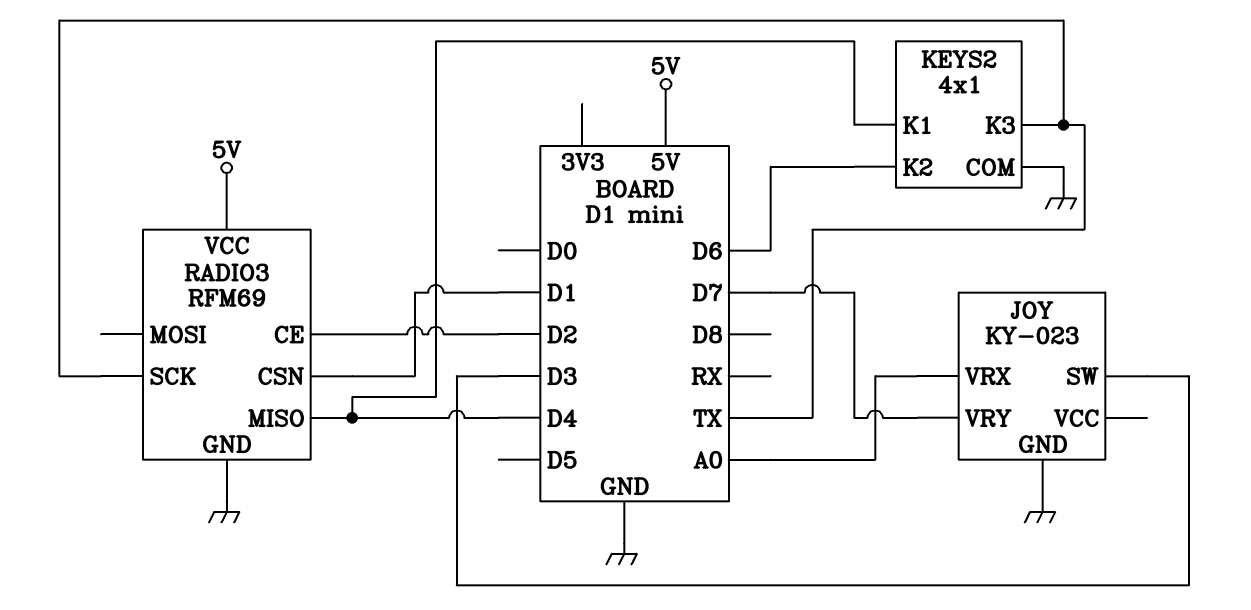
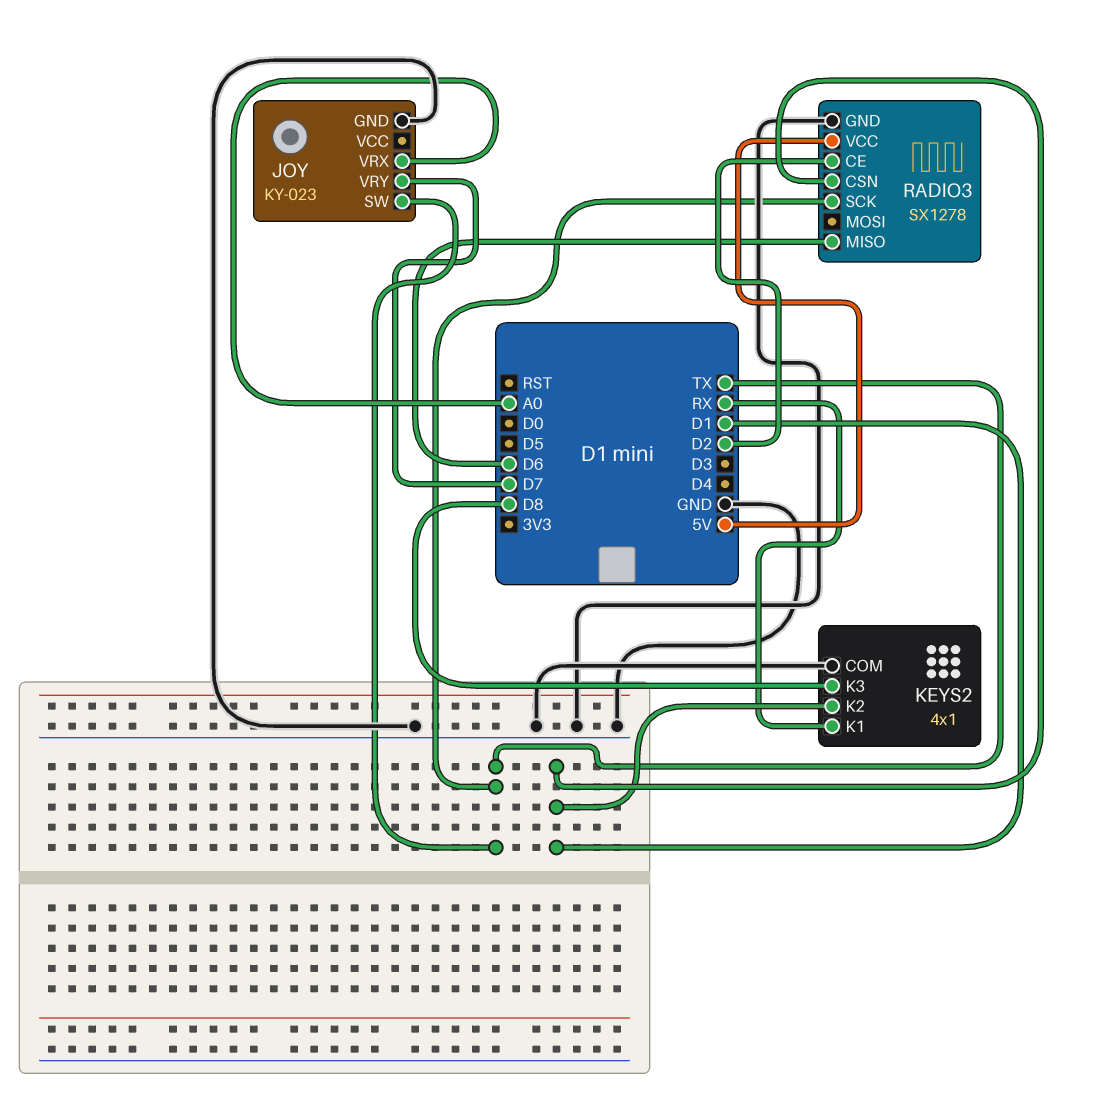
JOY pin SW: D3 -> TX
KEYS2 pin K1: D4 -> RX
KEYS2 pin K2: D6 -> D1
KEYS2 pin K3: TX -> D8
RADIO3: RFM69 -> SX1278
RADIO3 pin MISO: D4 -> D6

